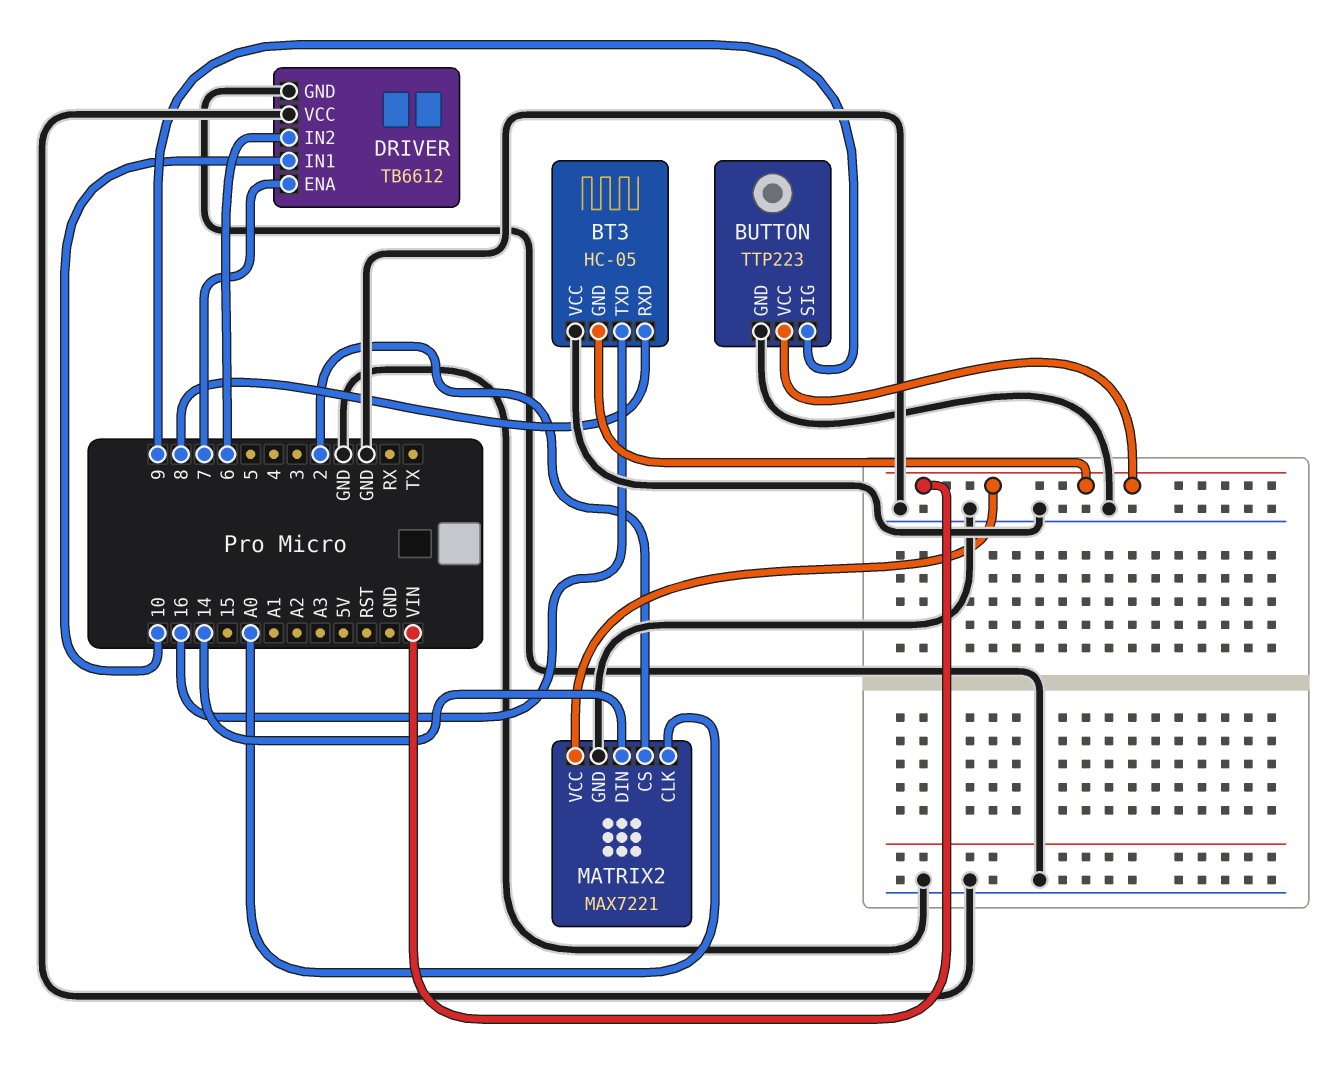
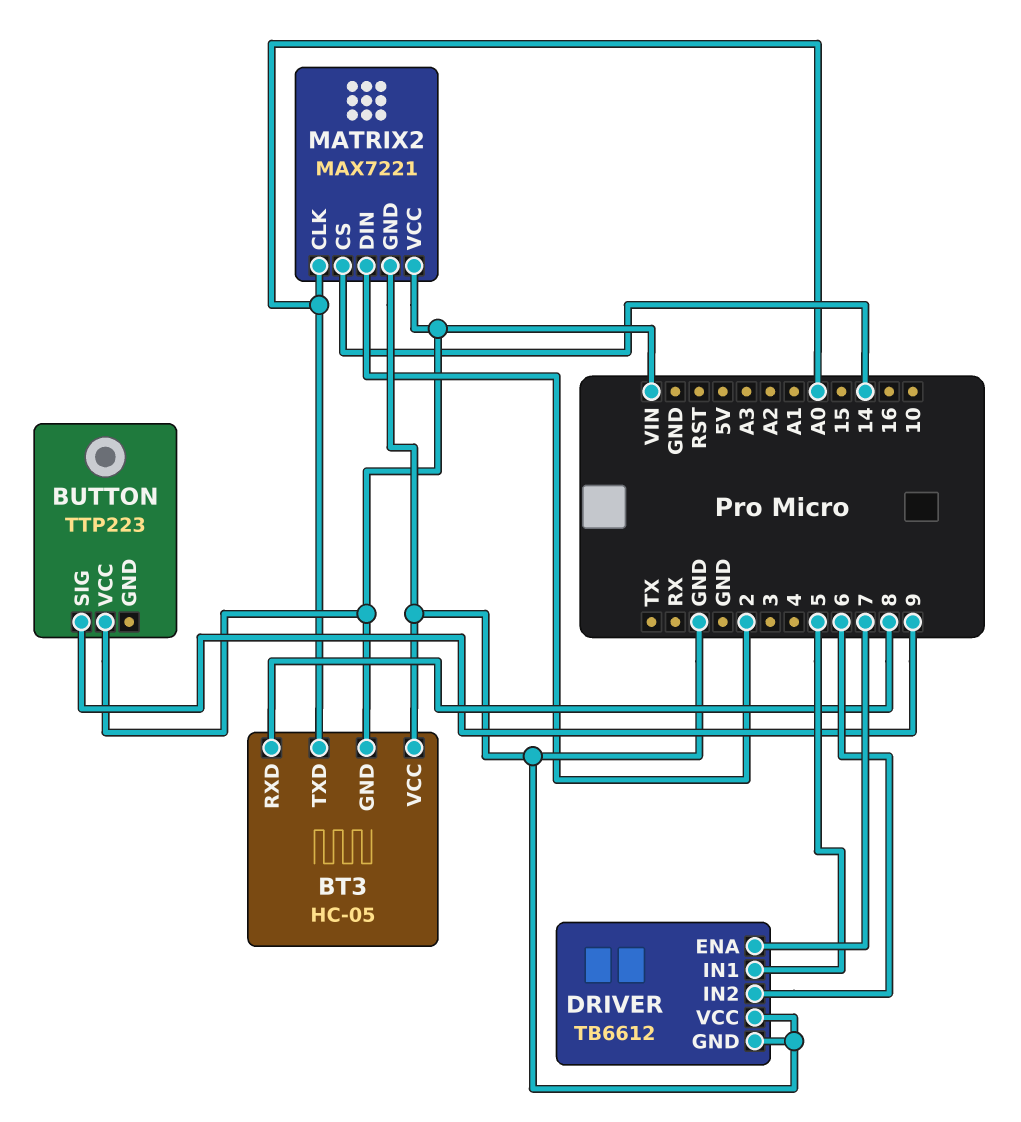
BT3 pin TXD: 16 -> A0
BUTTON pin GND: GND -> none
DRIVER pin IN1: 10 -> 5
MATRIX2 pin CS: 2 -> 14
MATRIX2 pin DIN: 14 -> 2

